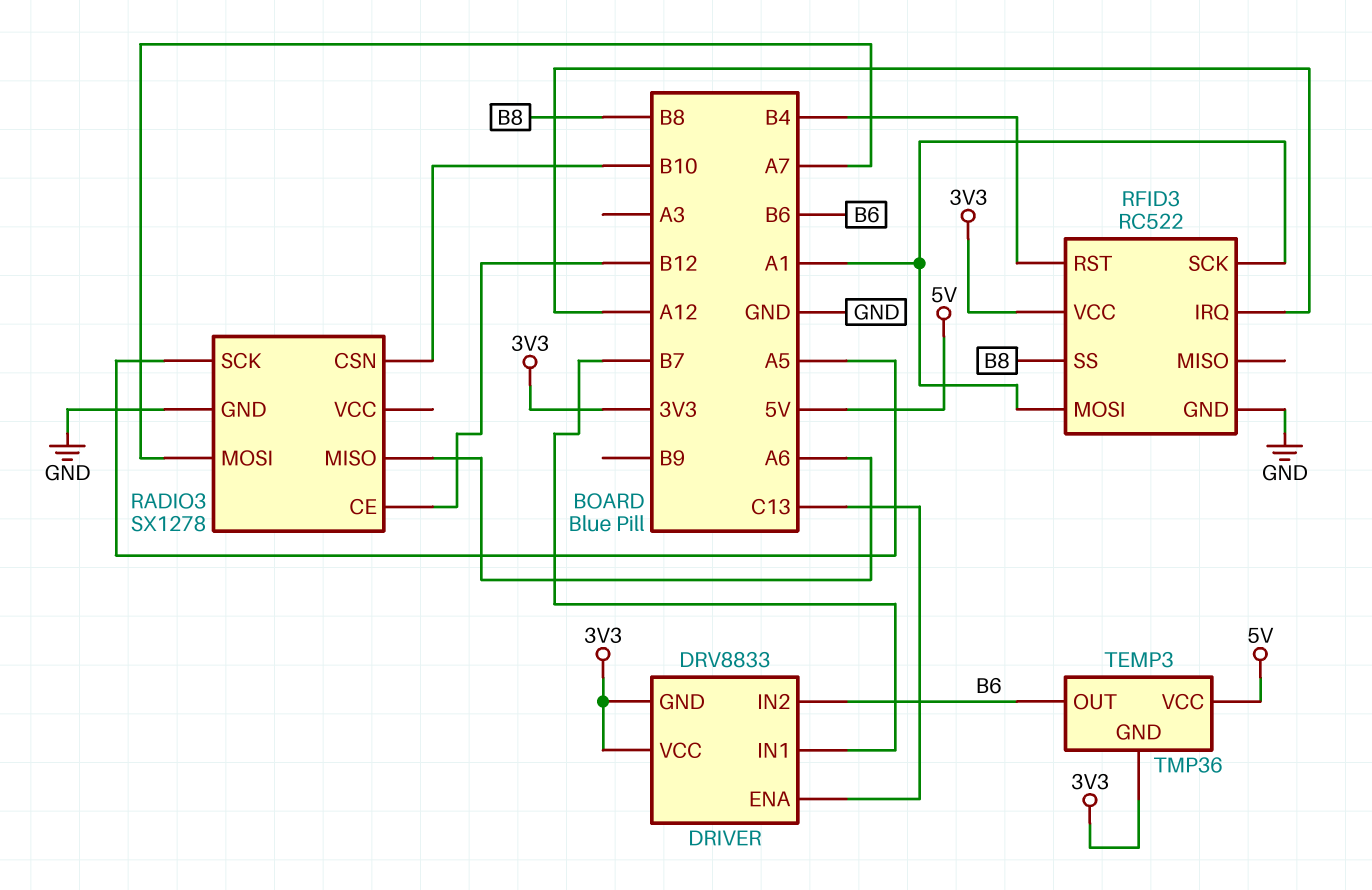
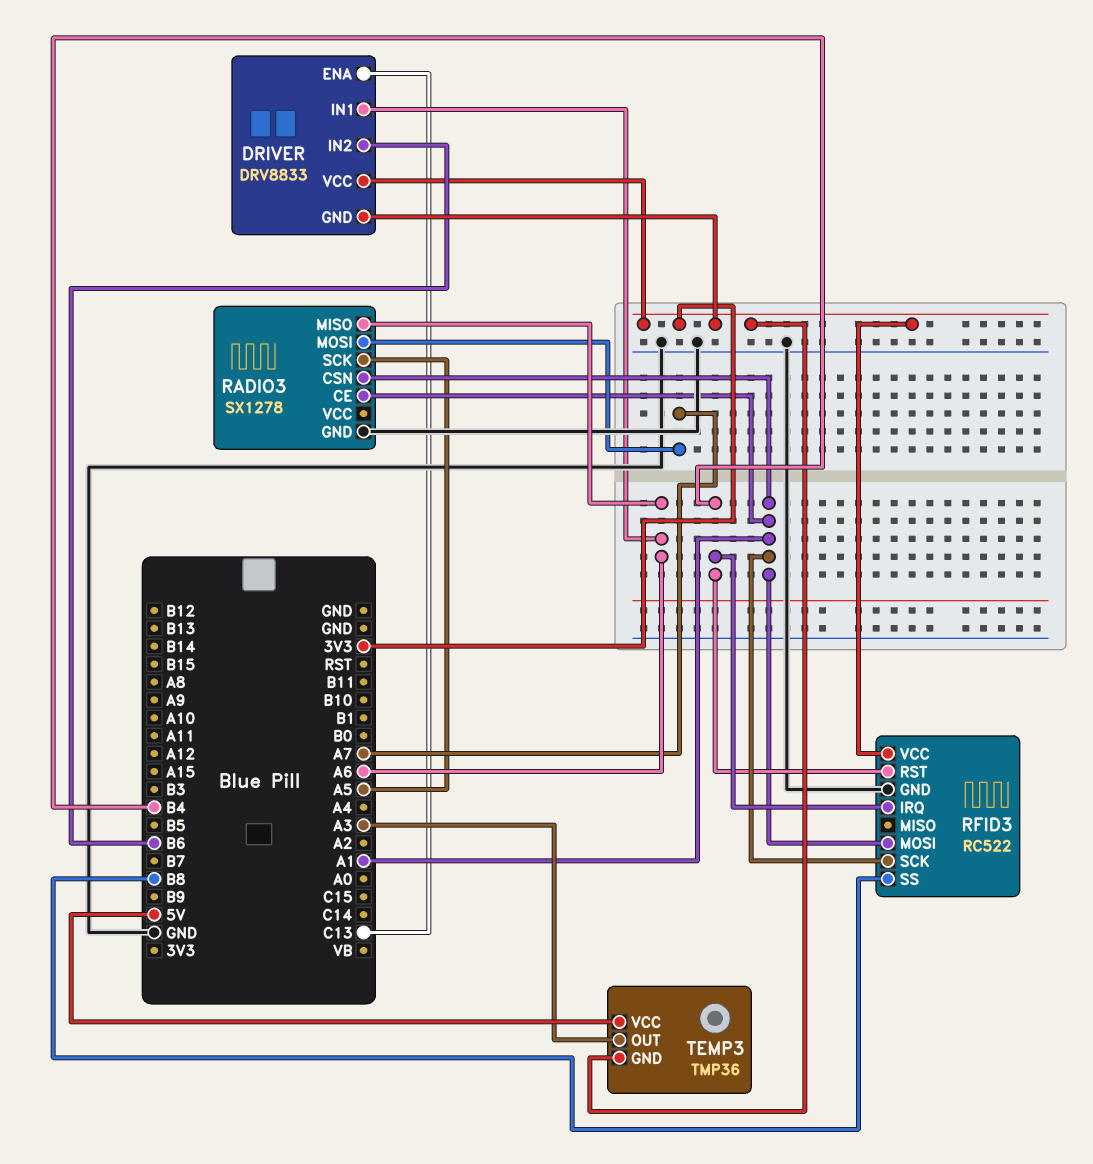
DRIVER pin IN1: B7 -> A6
RADIO3 pin CE: B12 -> A1
RADIO3 pin CSN: B10 -> A1
RFID3 pin IRQ: A12 -> B4
TEMP3 pin OUT: B6 -> A3

